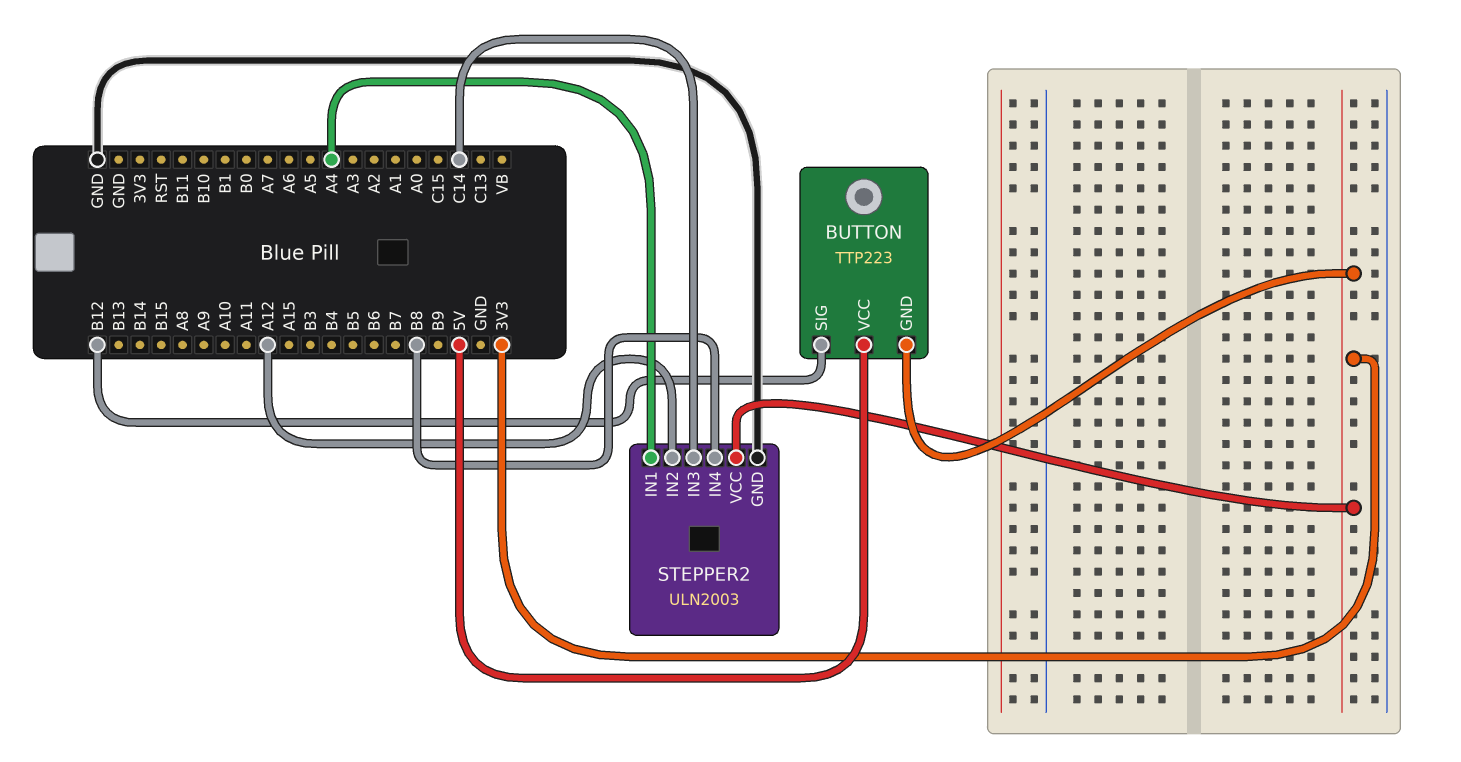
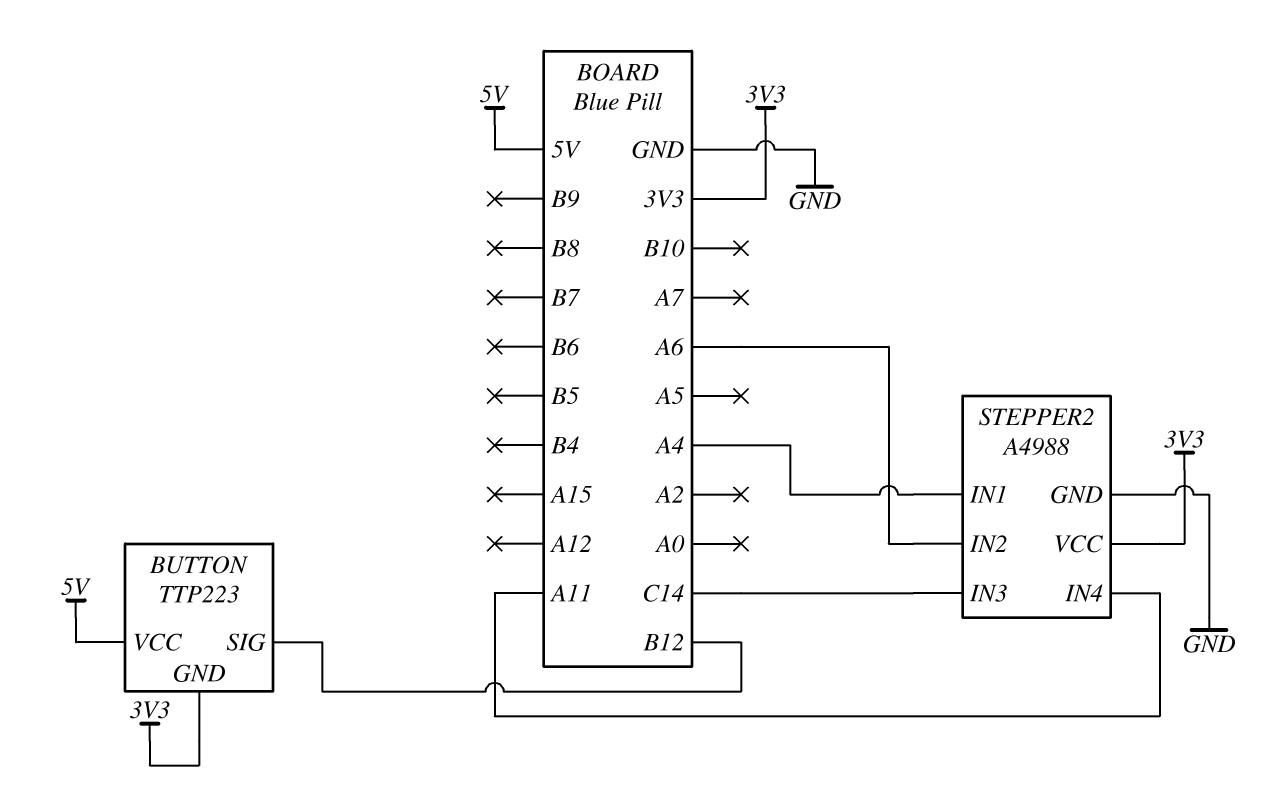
STEPPER2: ULN2003 -> A4988
STEPPER2 pin IN2: A12 -> A6
STEPPER2 pin IN4: B8 -> A11

